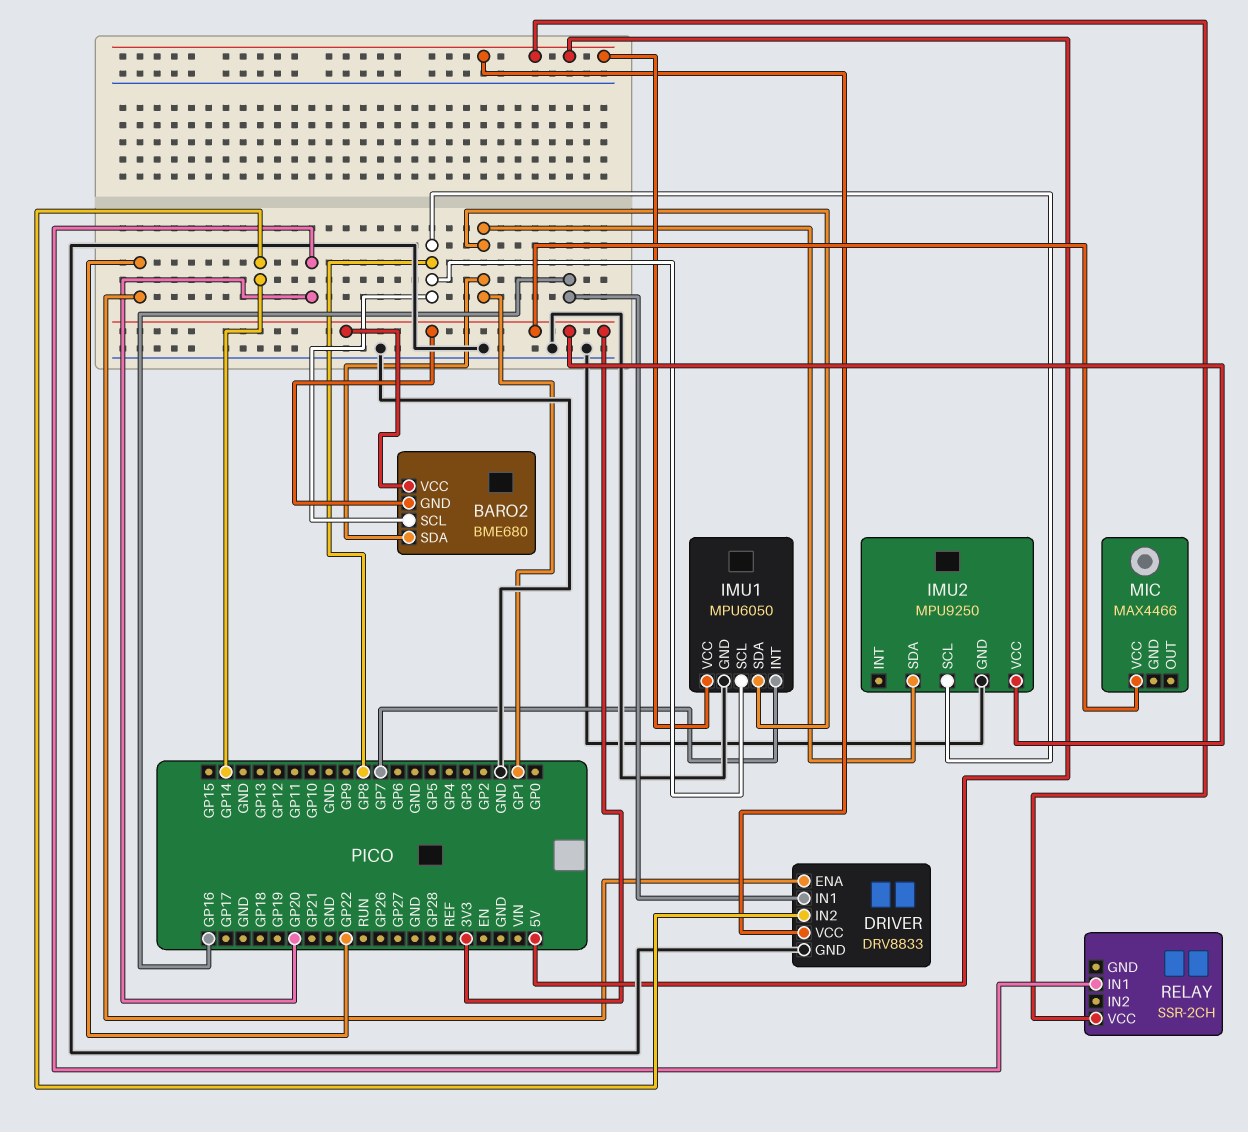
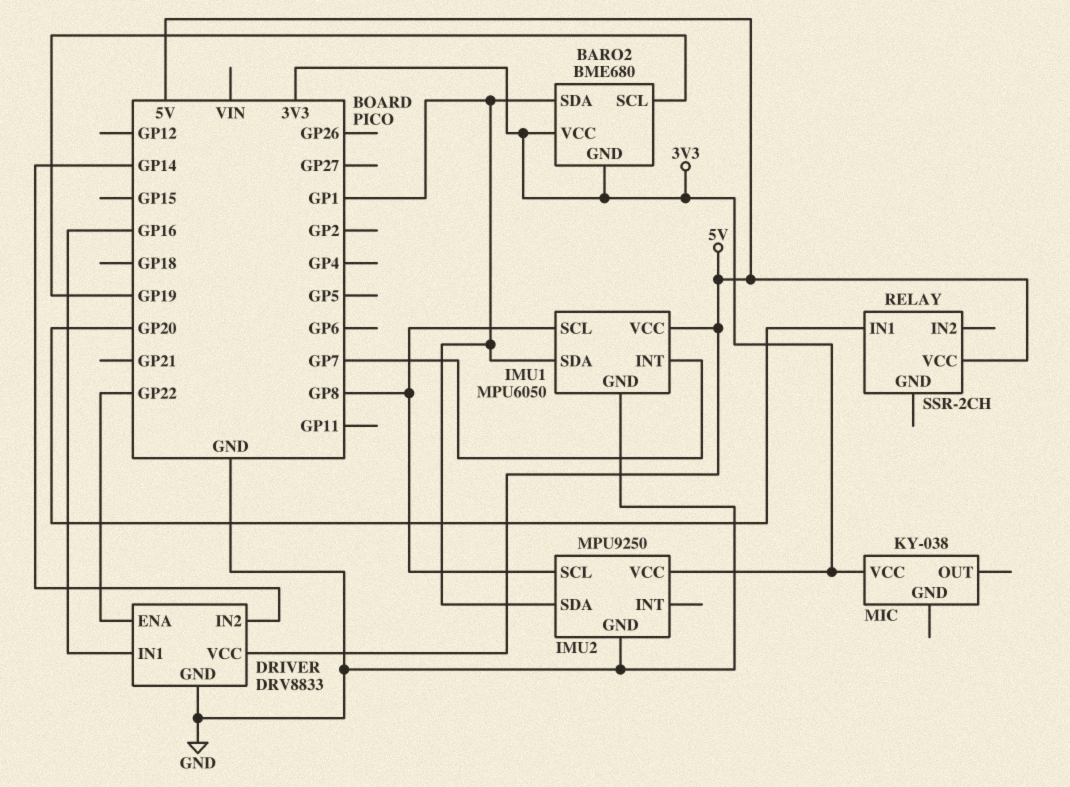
BARO2 pin SCL: GP8 -> GP19
MIC: MAX4466 -> KY-038

